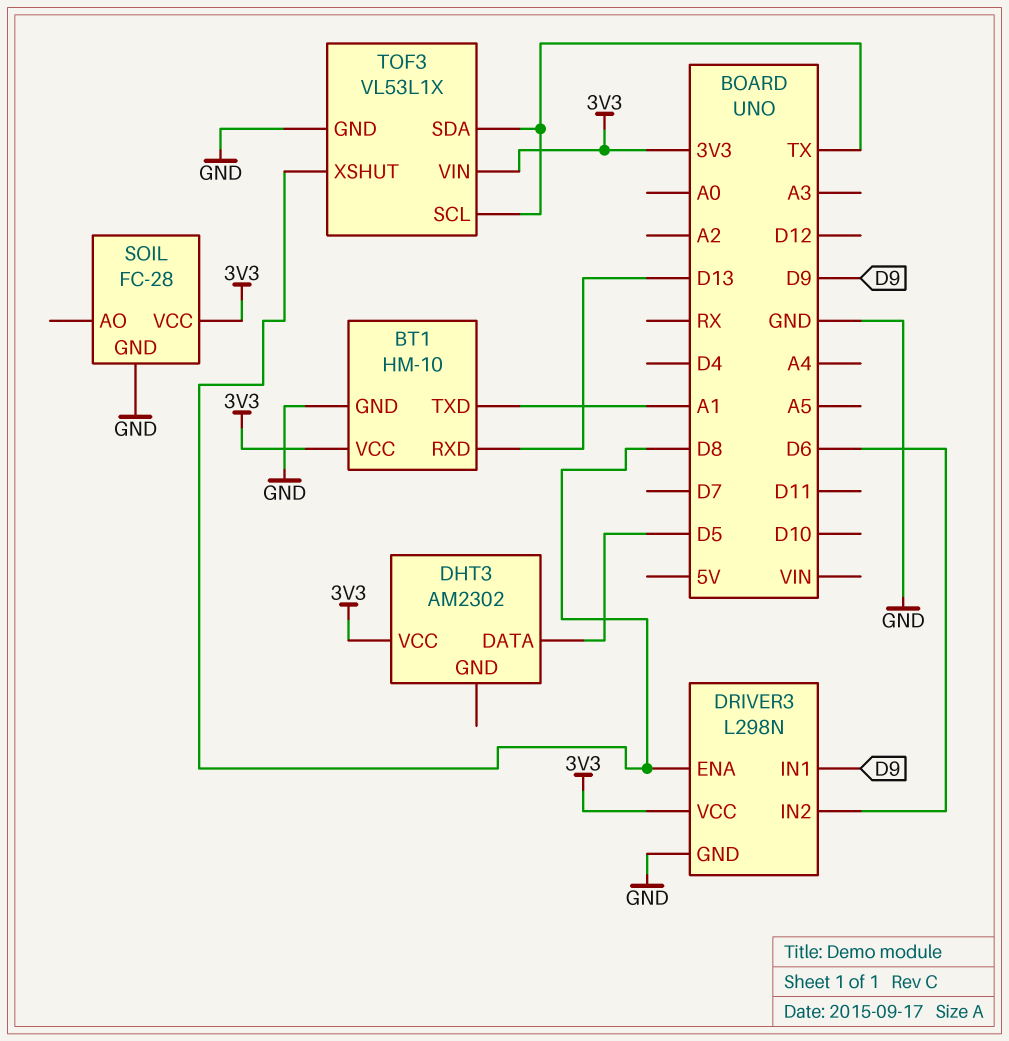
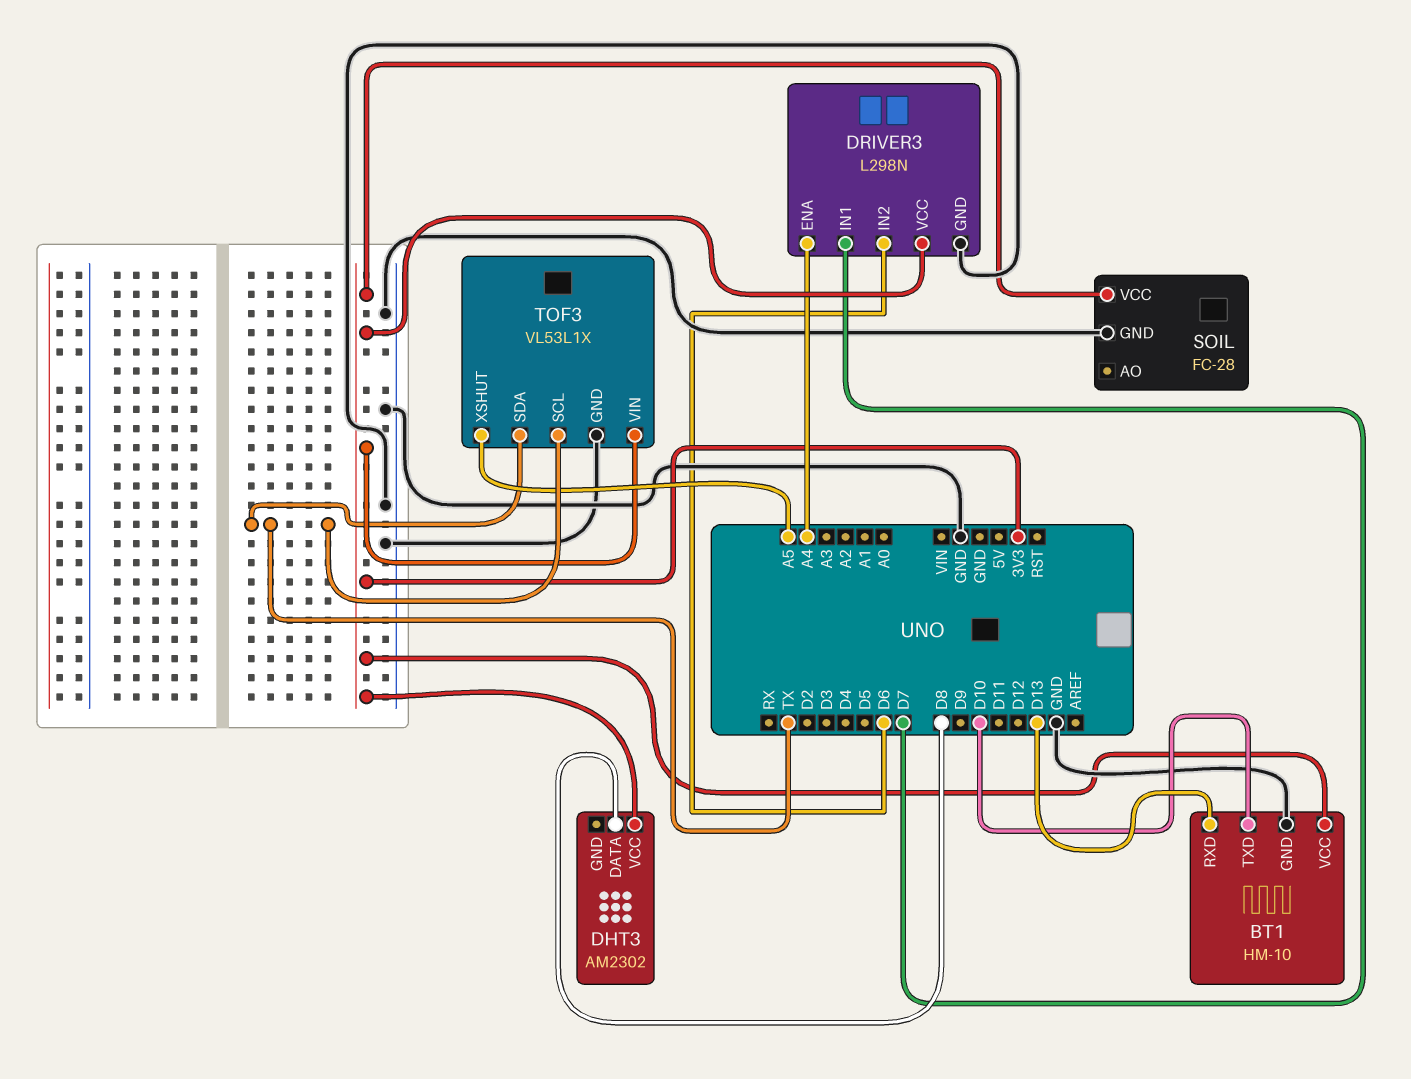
BT1 pin TXD: A1 -> D10
DHT3 pin DATA: D5 -> D8
DRIVER3 pin ENA: D8 -> A4
DRIVER3 pin IN1: D9 -> D7
TOF3 pin XSHUT: D8 -> A5

